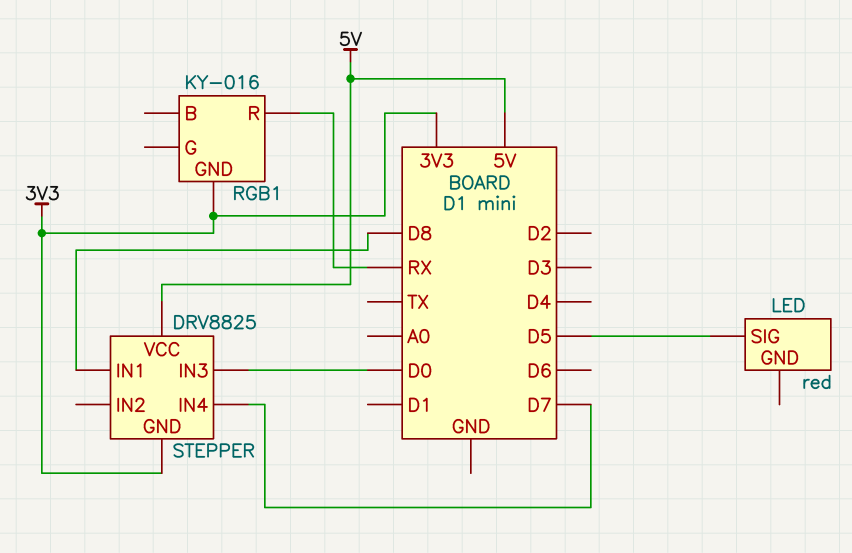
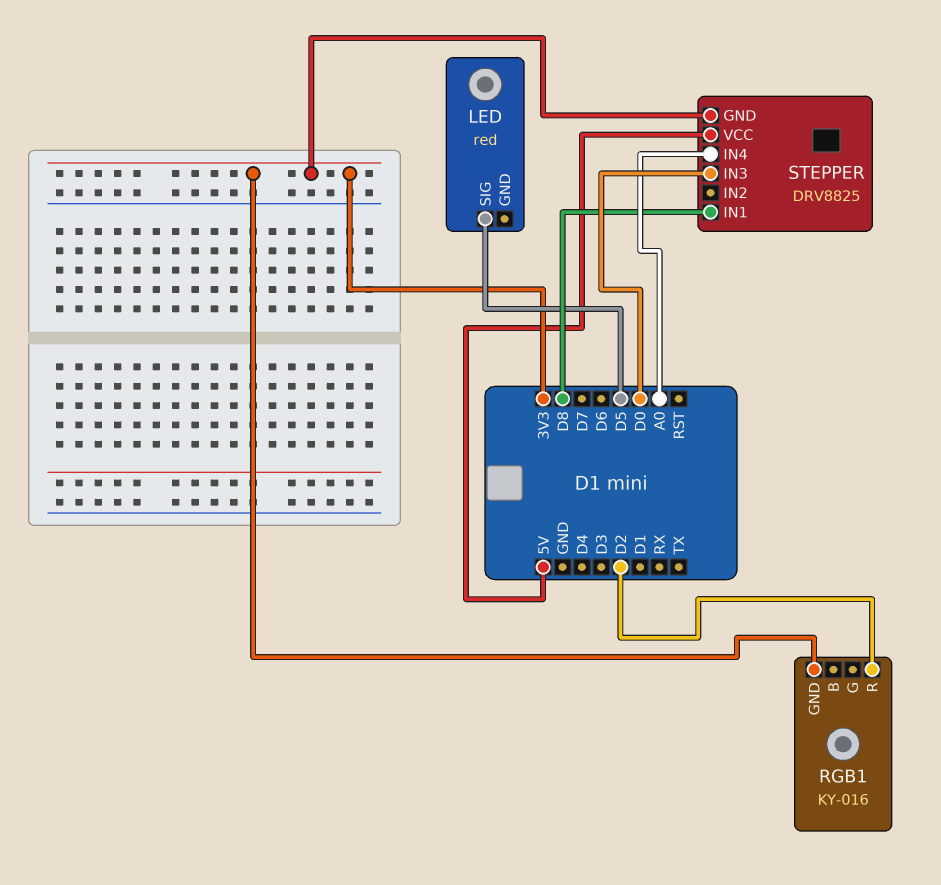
RGB1 pin R: RX -> D2
STEPPER pin IN4: D7 -> A0

